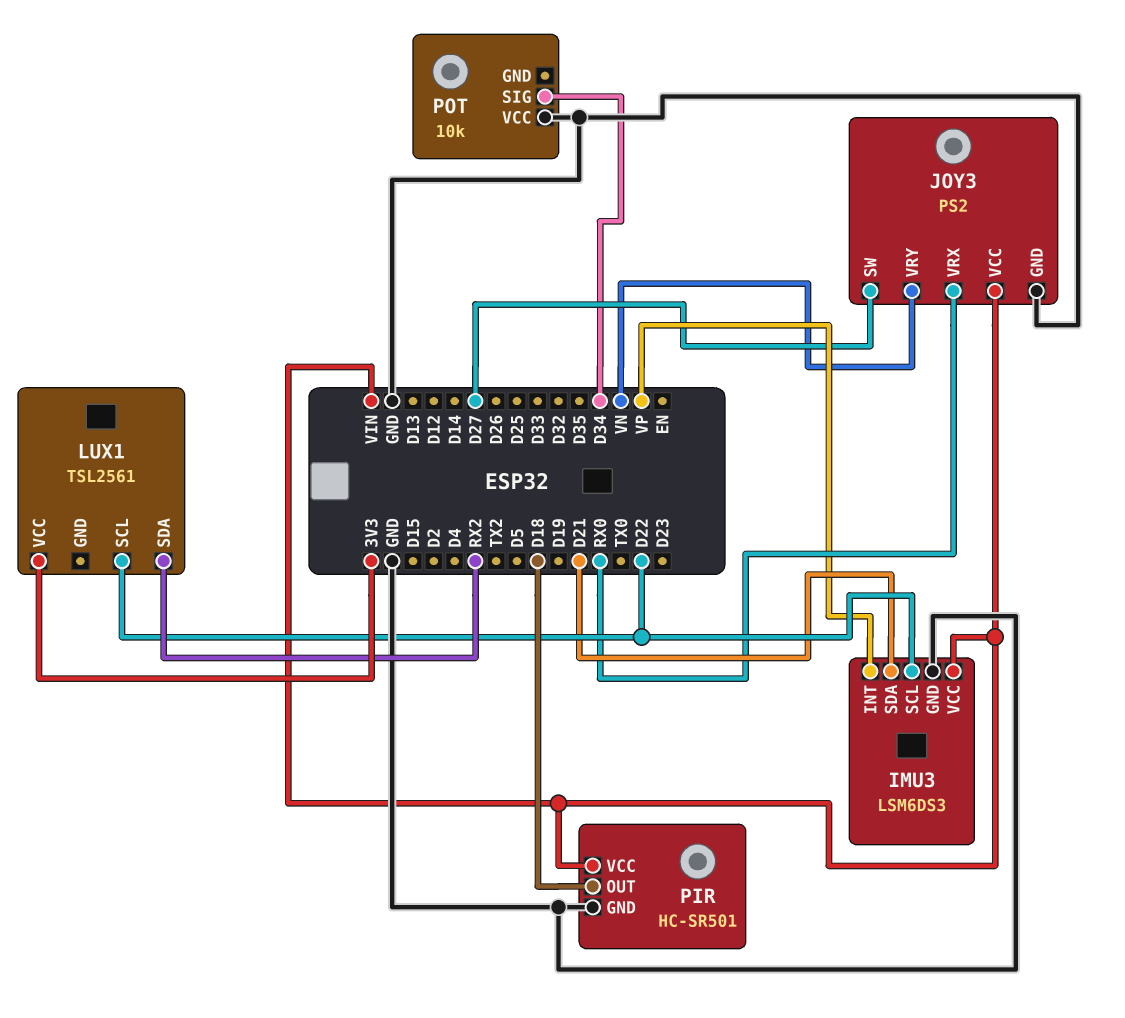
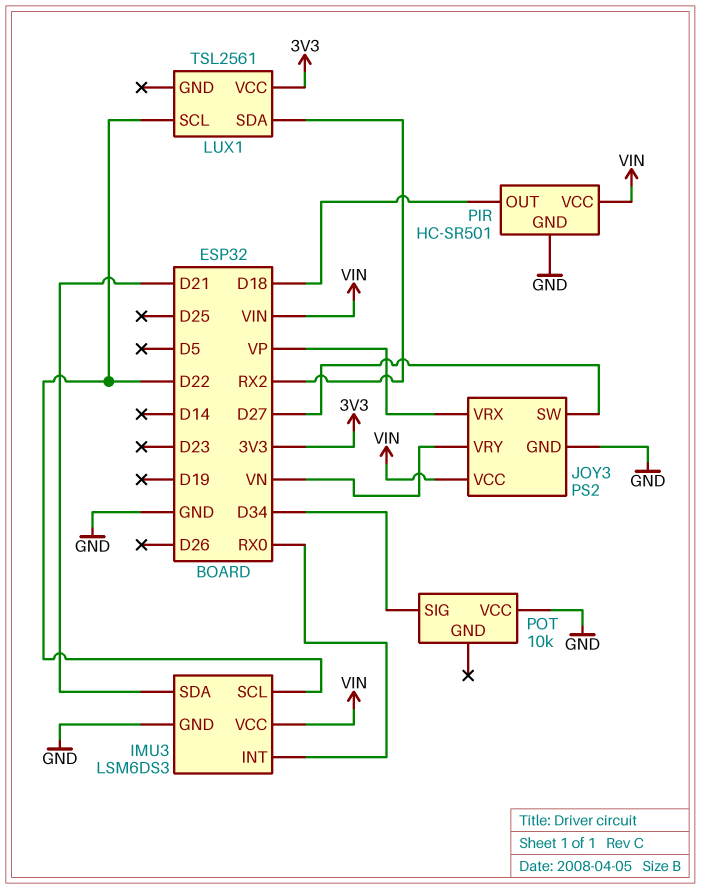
IMU3 pin INT: VP -> RX0
JOY3 pin VRX: RX0 -> VP

